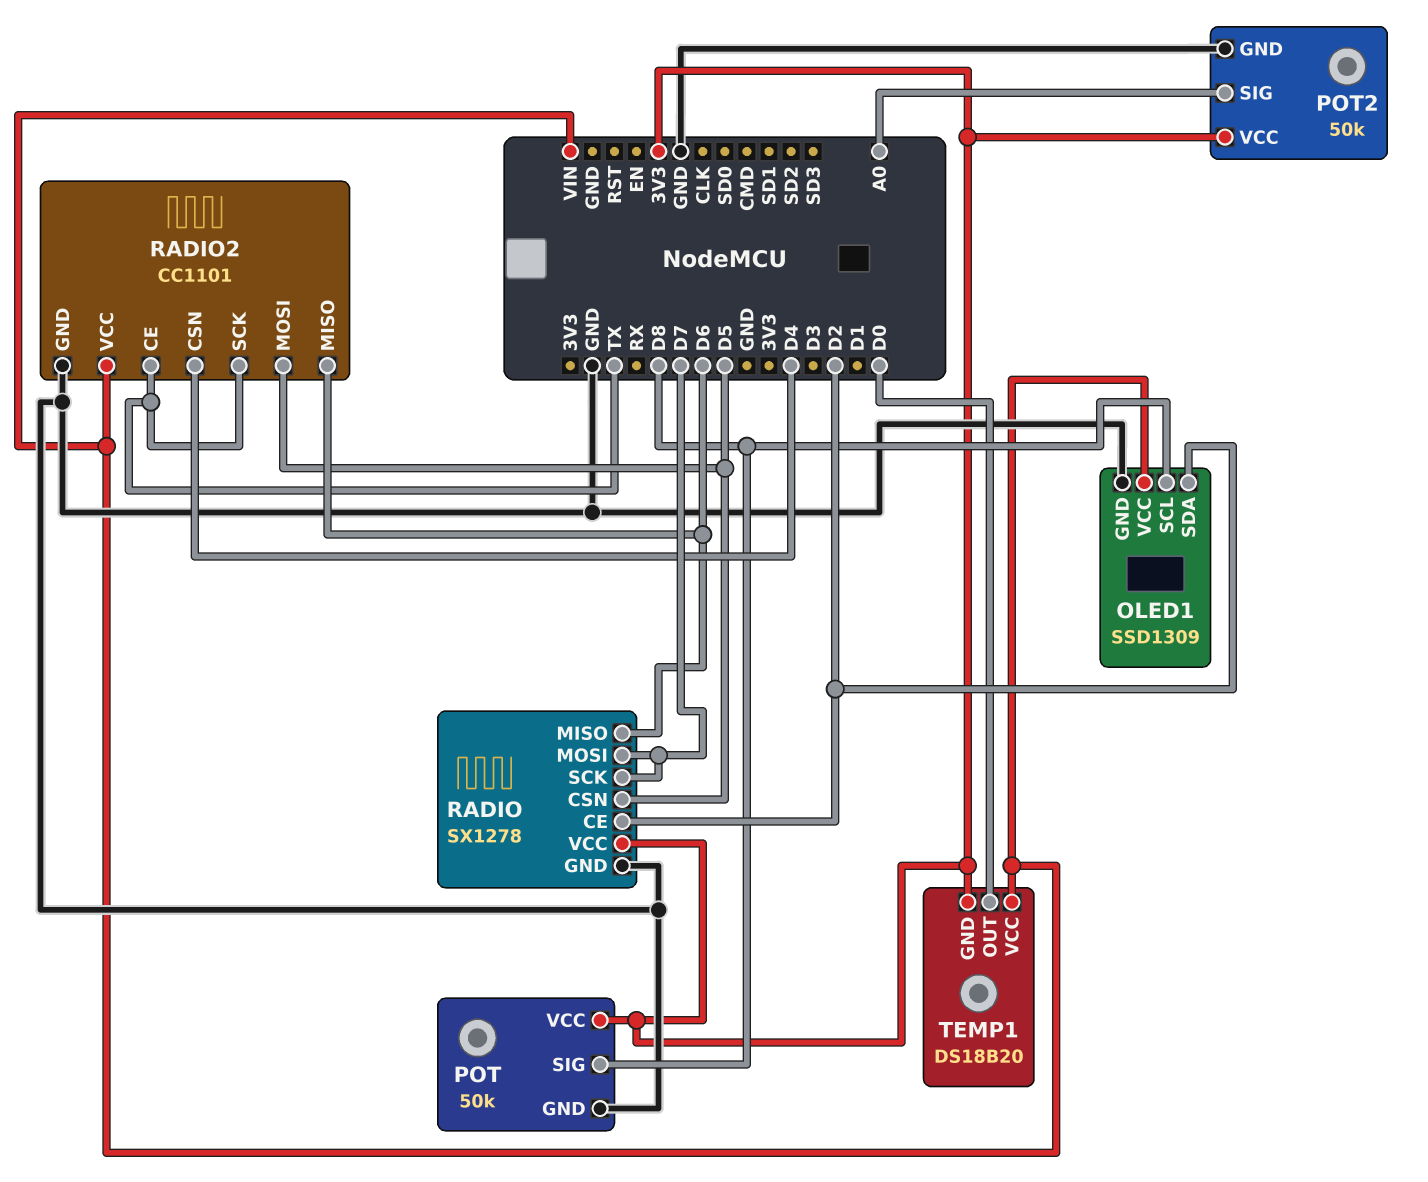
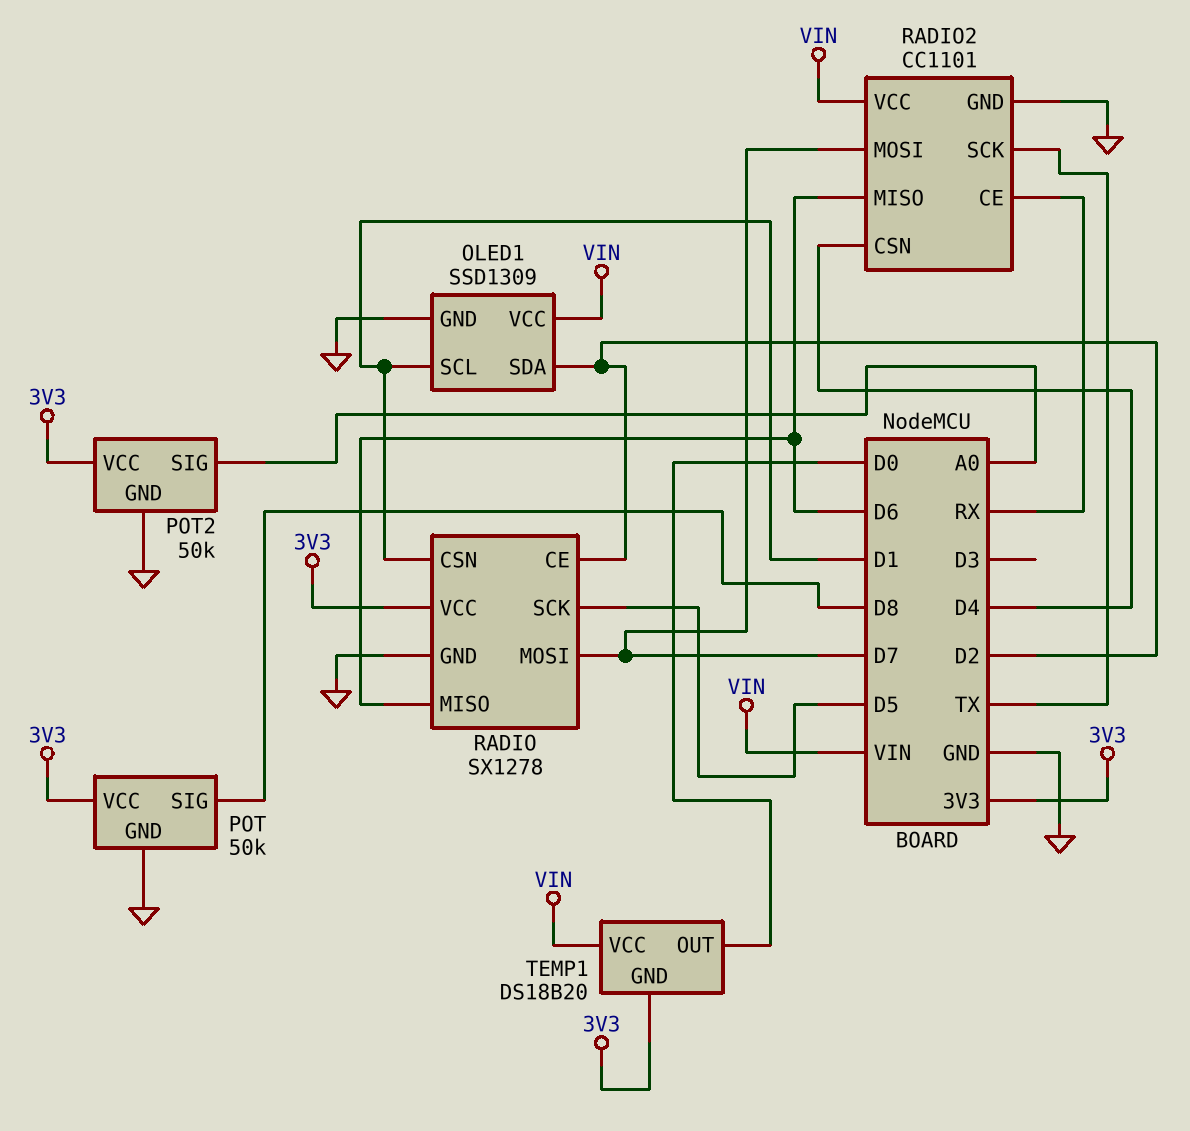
OLED1 pin SCL: D8 -> D1
RADIO pin CSN: D5 -> D1
RADIO pin SCK: D7 -> D5
RADIO2 pin CE: TX -> RX
RADIO2 pin MOSI: D5 -> D7

